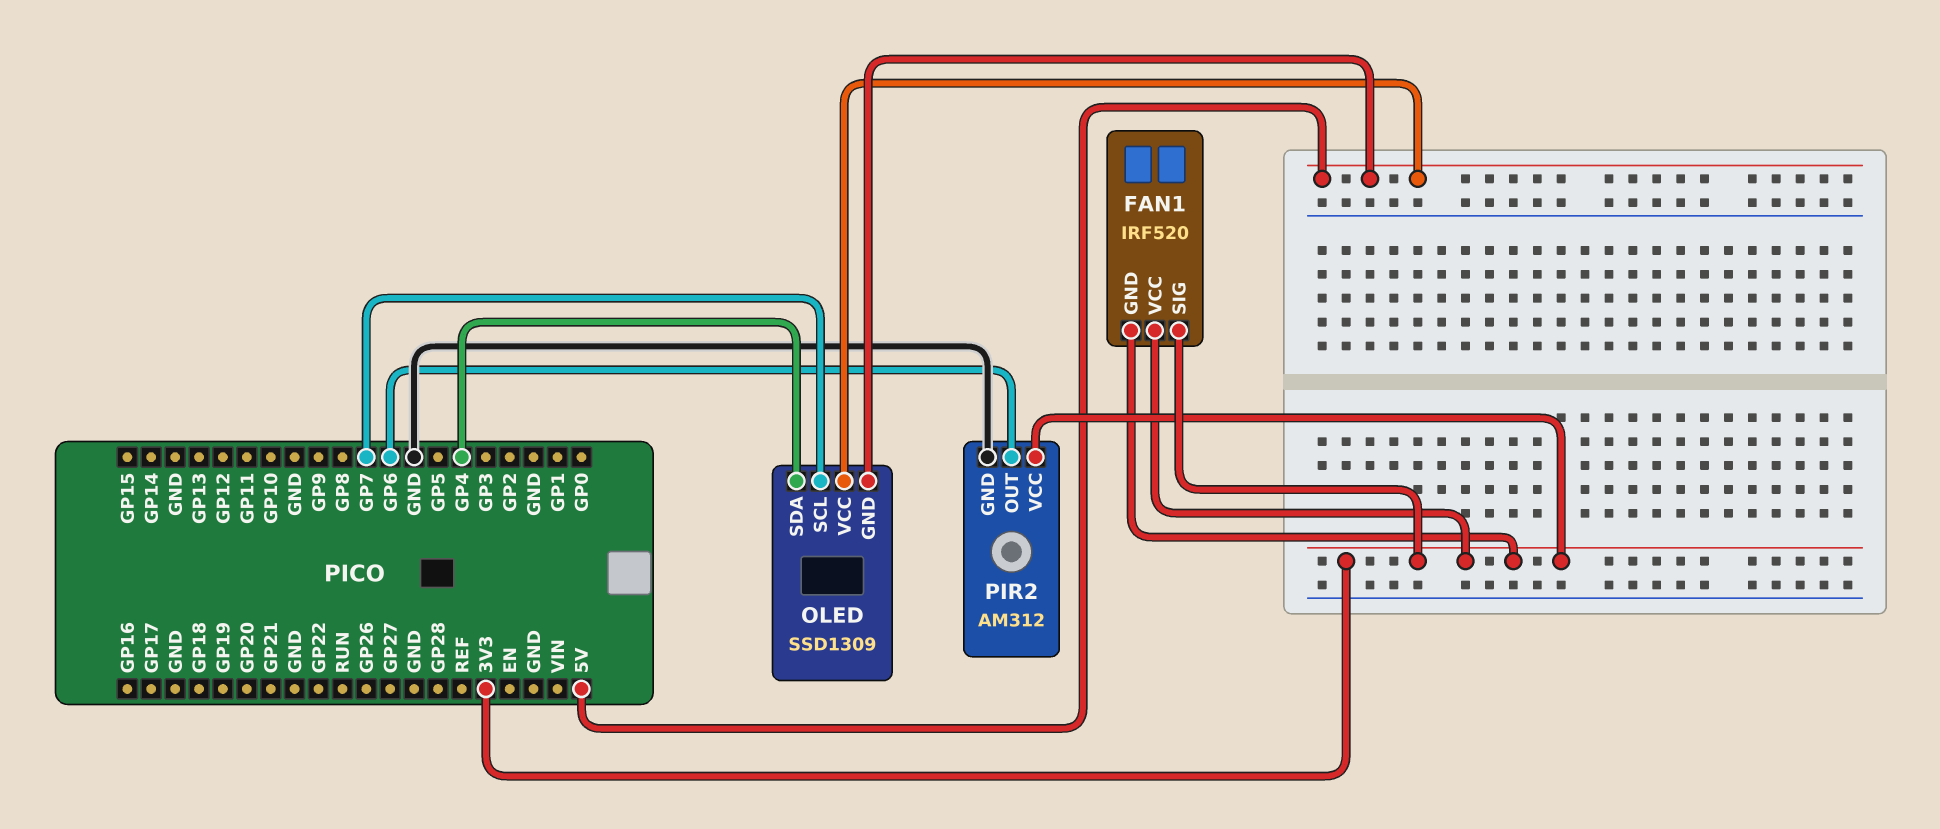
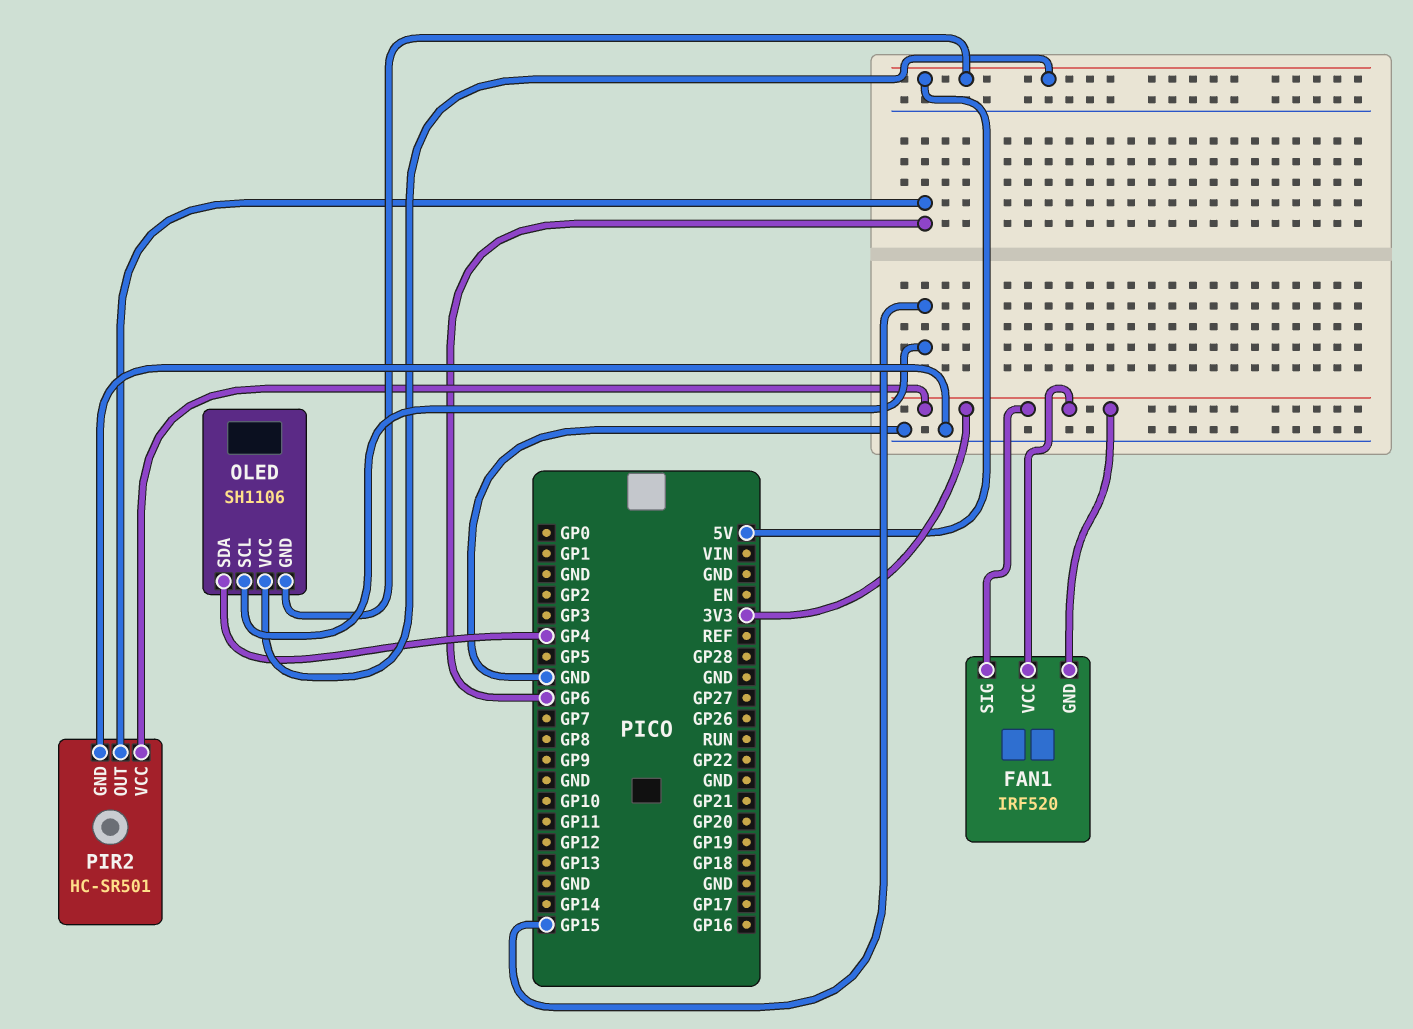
OLED: SSD1309 -> SH1106
OLED pin SCL: GP7 -> GP15
PIR2: AM312 -> HC-SR501

